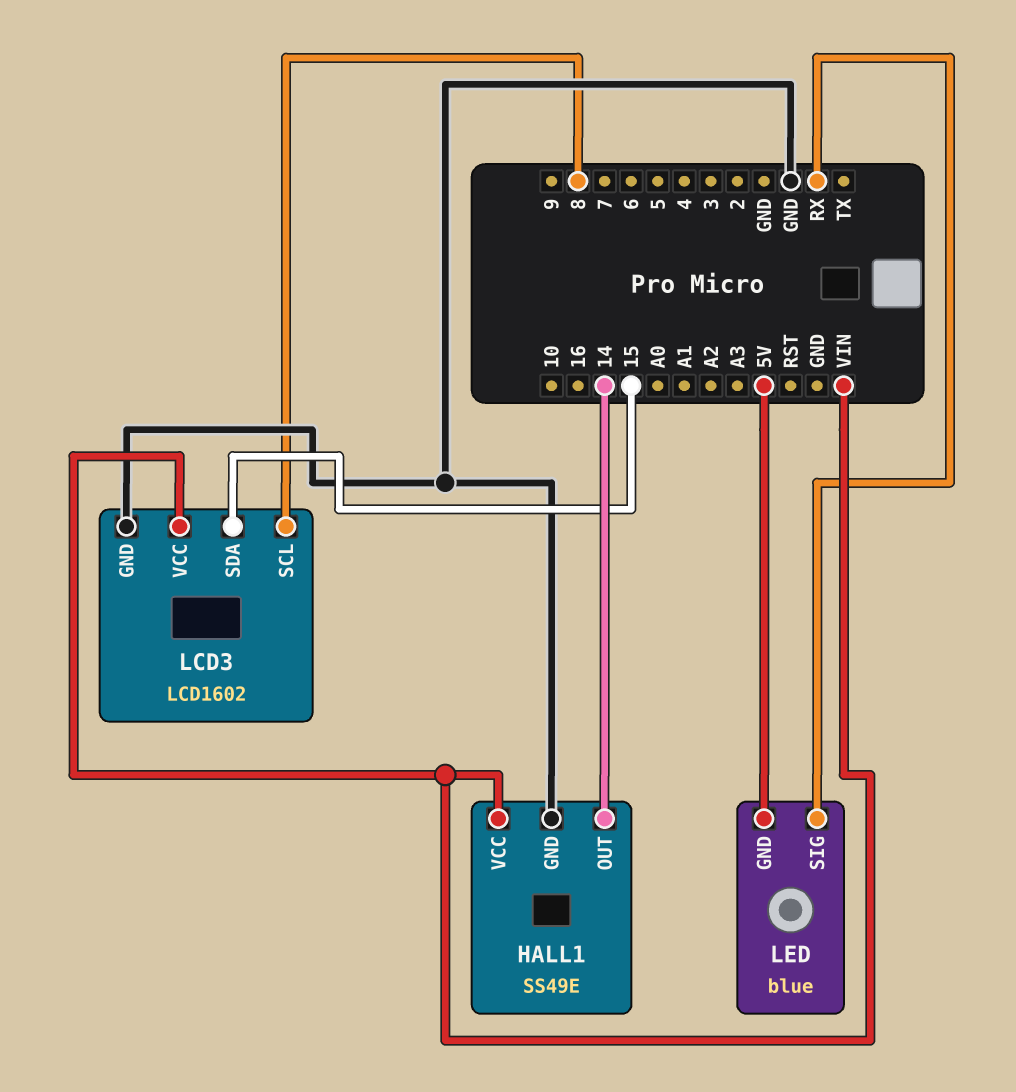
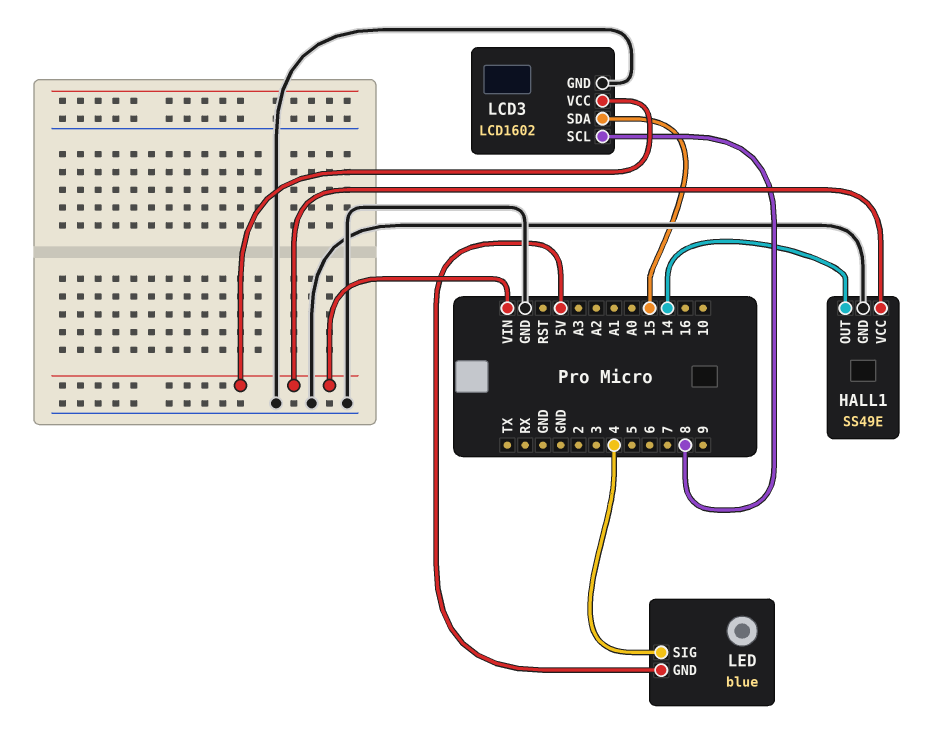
LED pin SIG: RX -> 4

